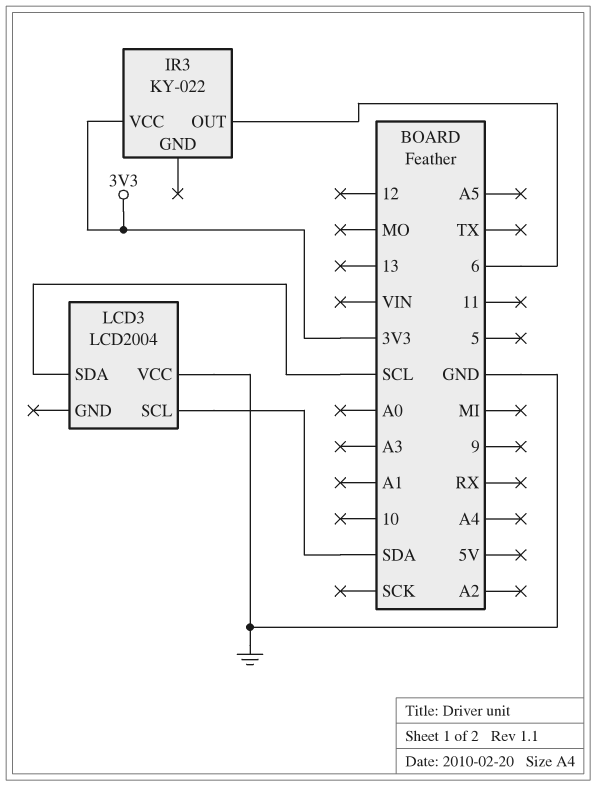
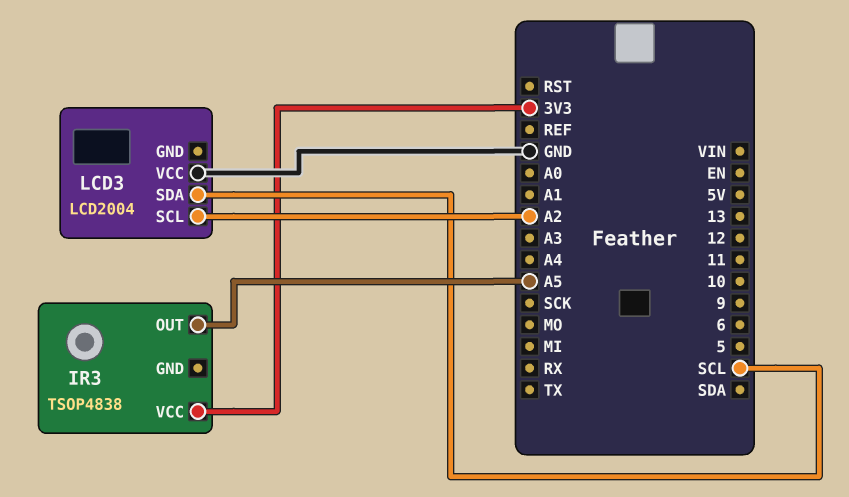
IR3: KY-022 -> TSOP4838
IR3 pin OUT: 6 -> A5
LCD3 pin SCL: SDA -> A2

